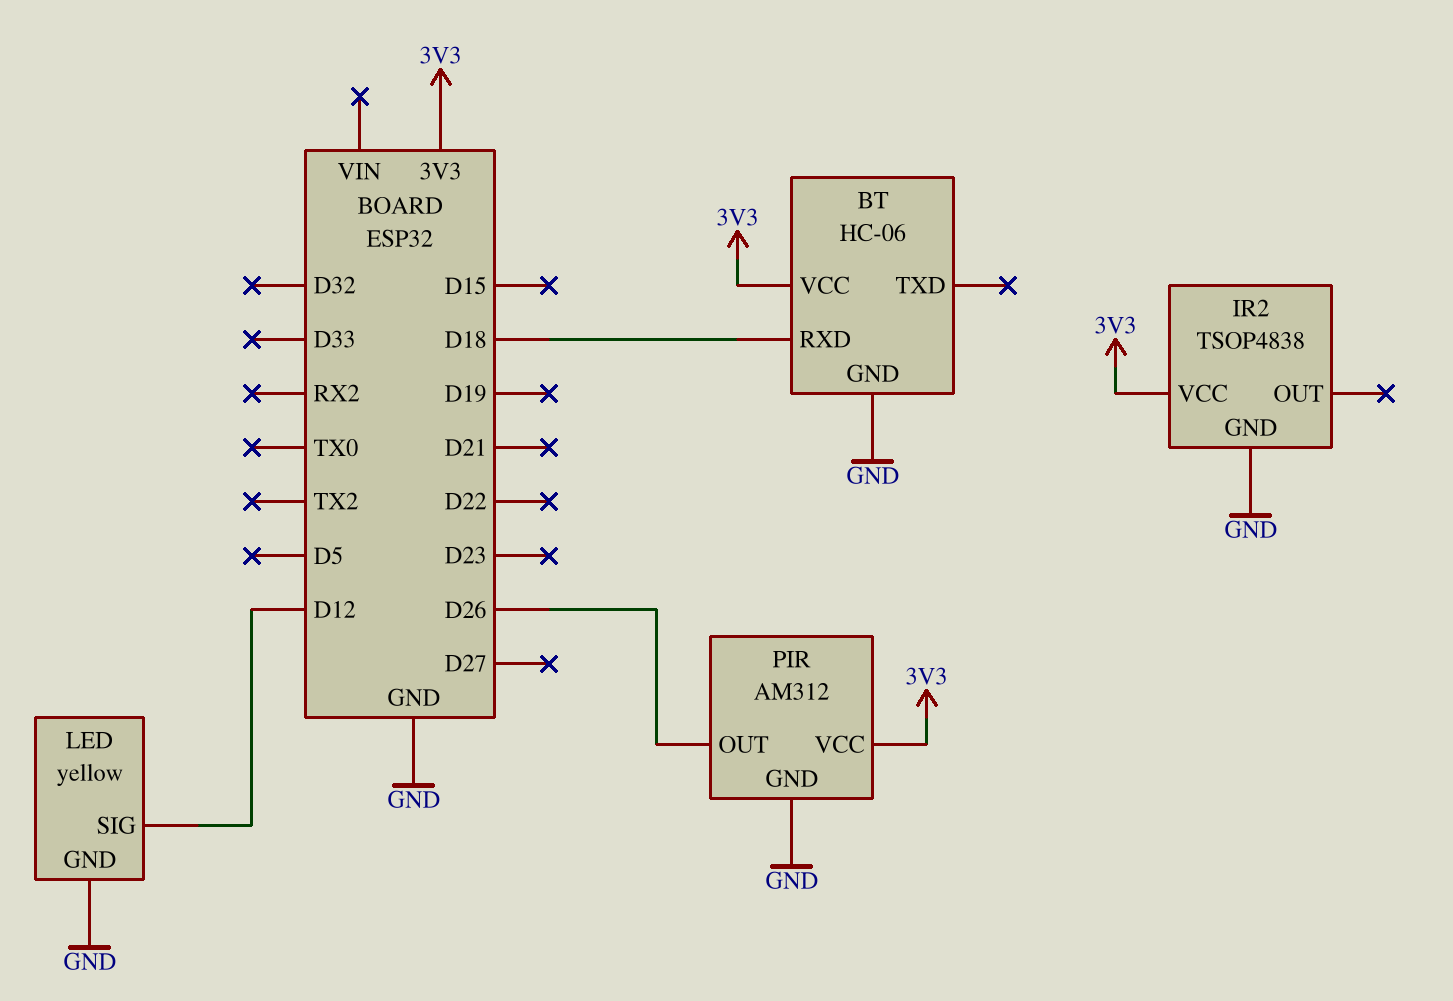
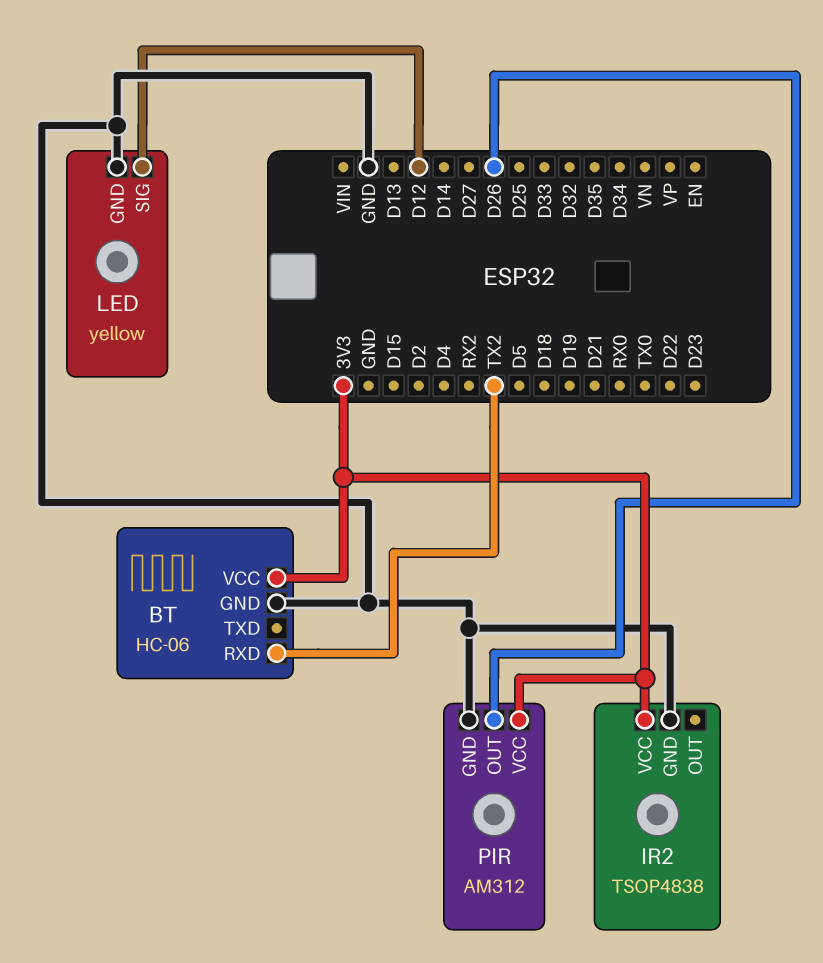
BT pin RXD: D18 -> TX2

